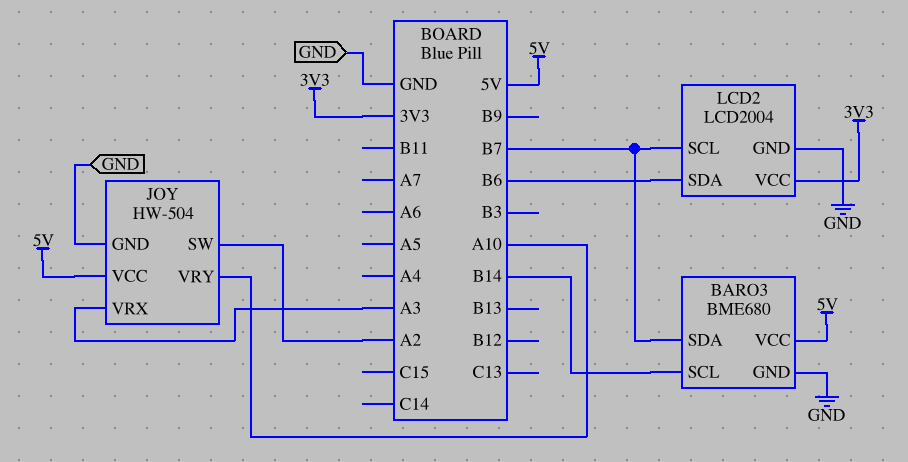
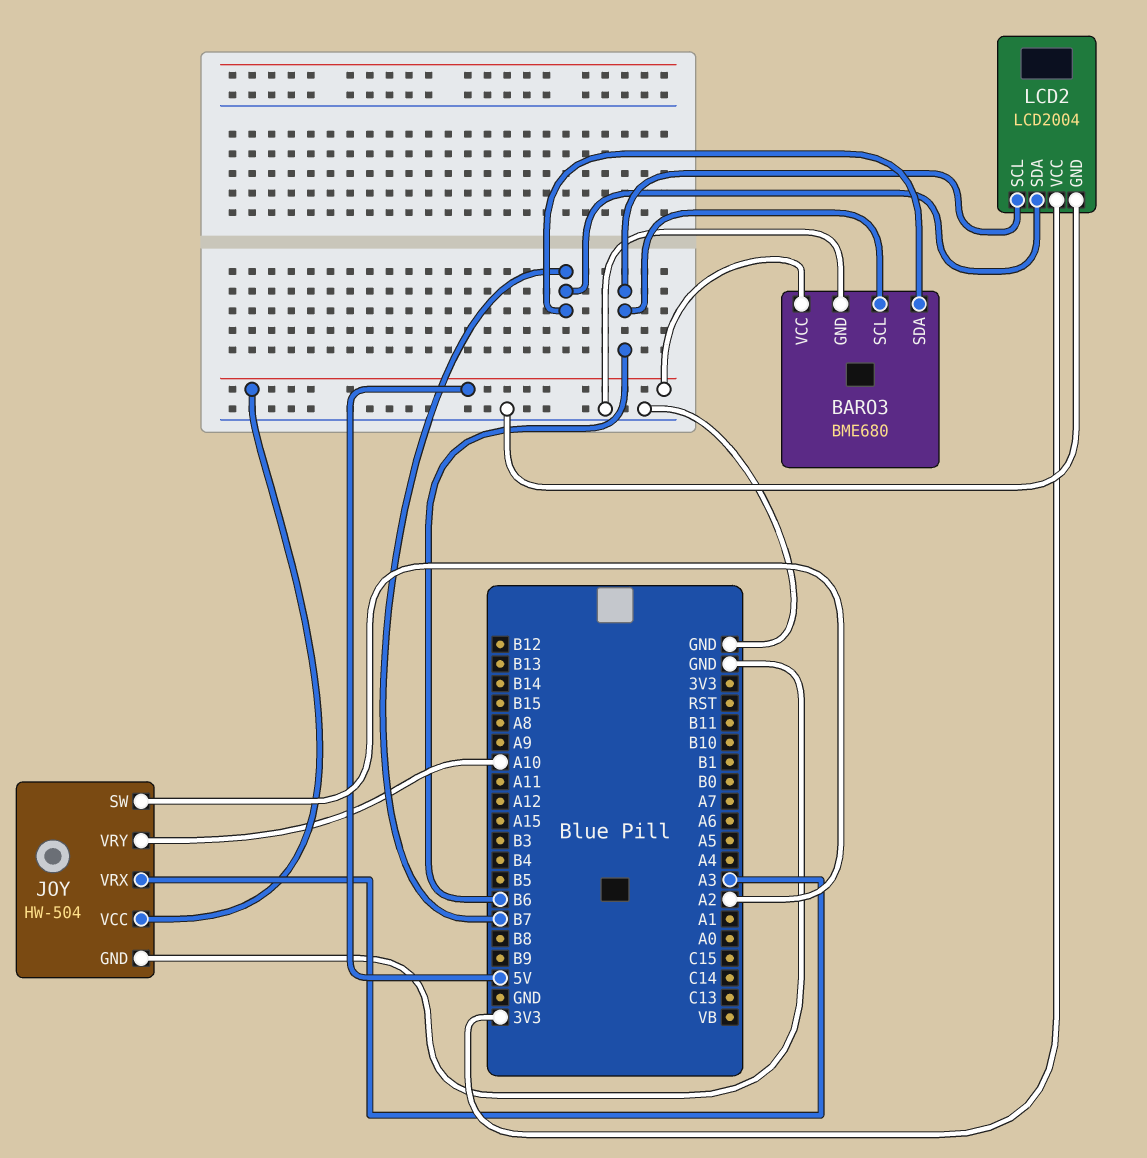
BARO3 pin SCL: B14 -> B6
LCD2 pin SCL: B7 -> B6
LCD2 pin SDA: B6 -> B7

